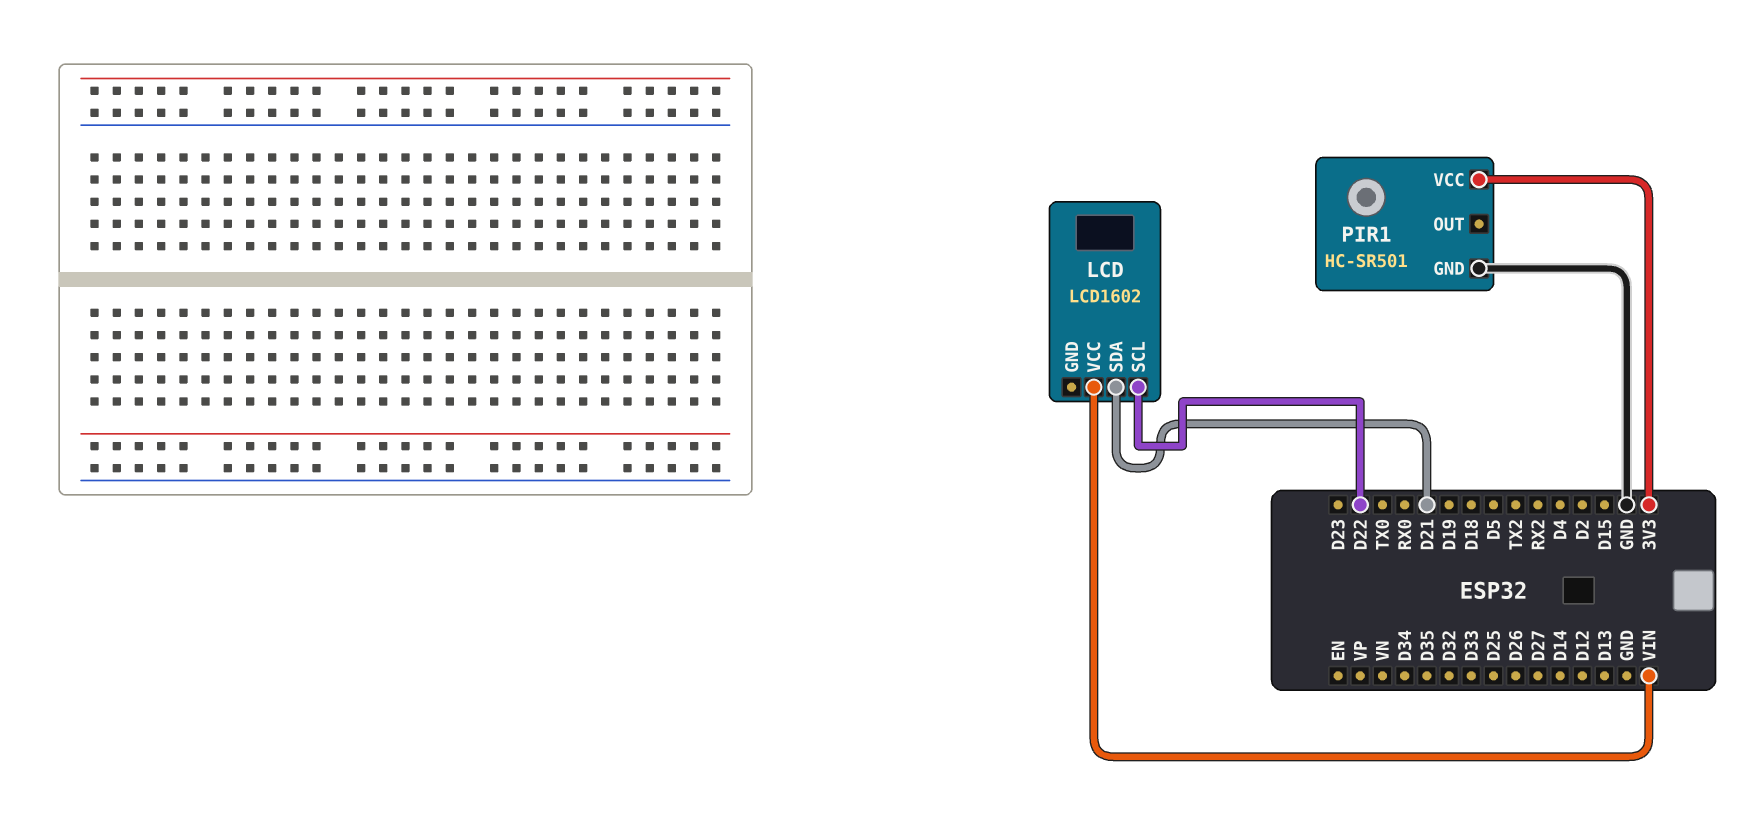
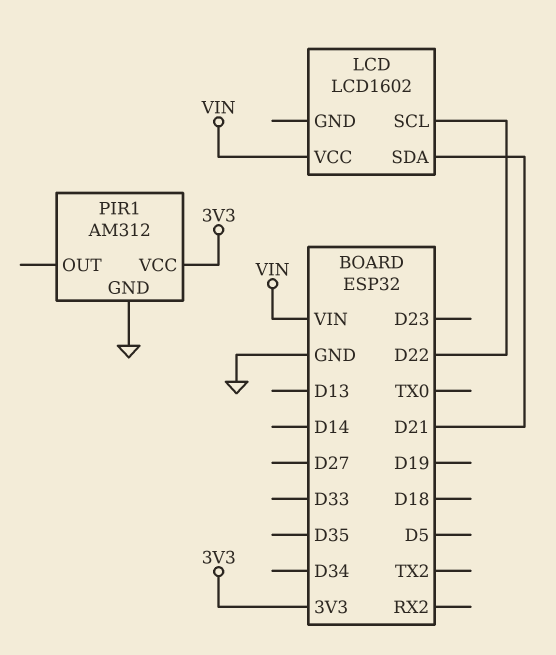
PIR1: HC-SR501 -> AM312

